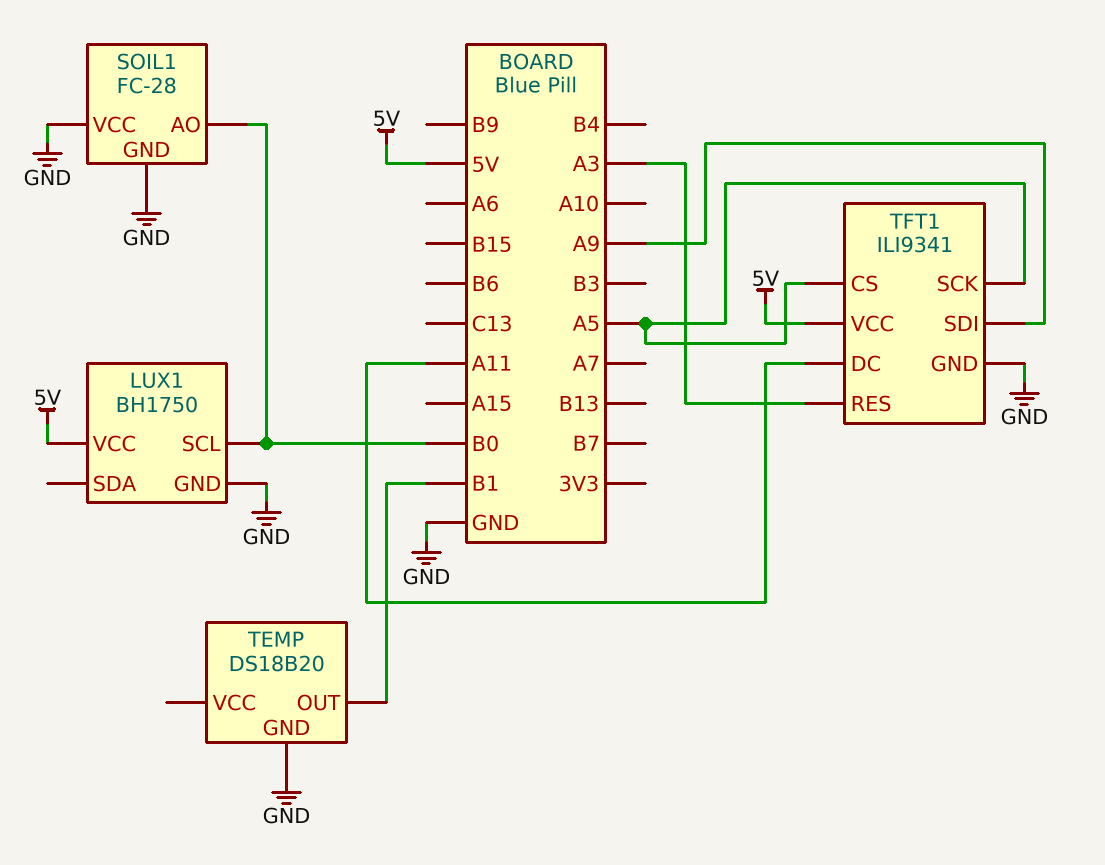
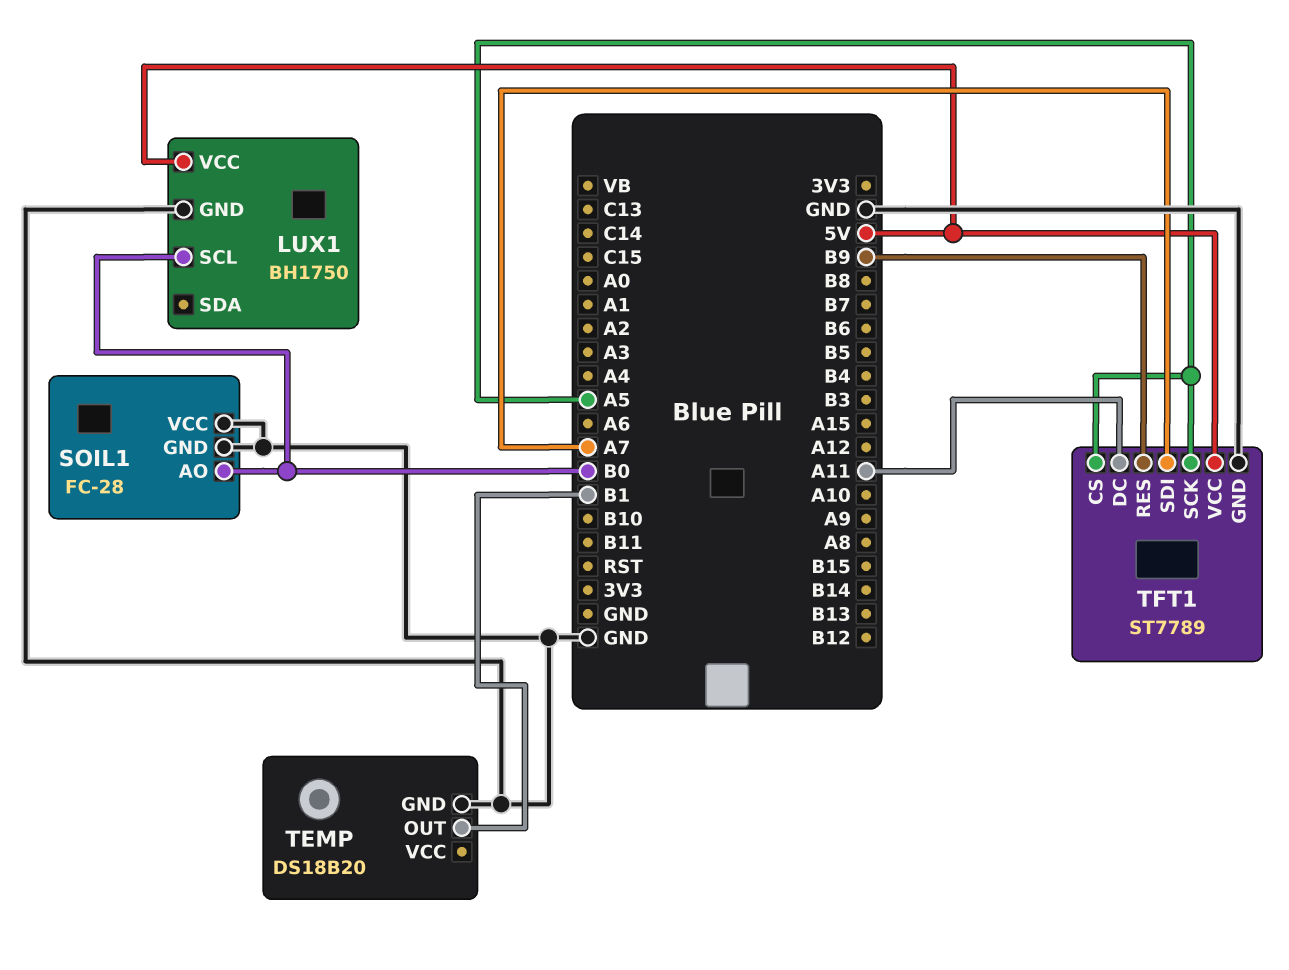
TFT1: ILI9341 -> ST7789
TFT1 pin RES: A3 -> B9
TFT1 pin SDI: A9 -> A7

